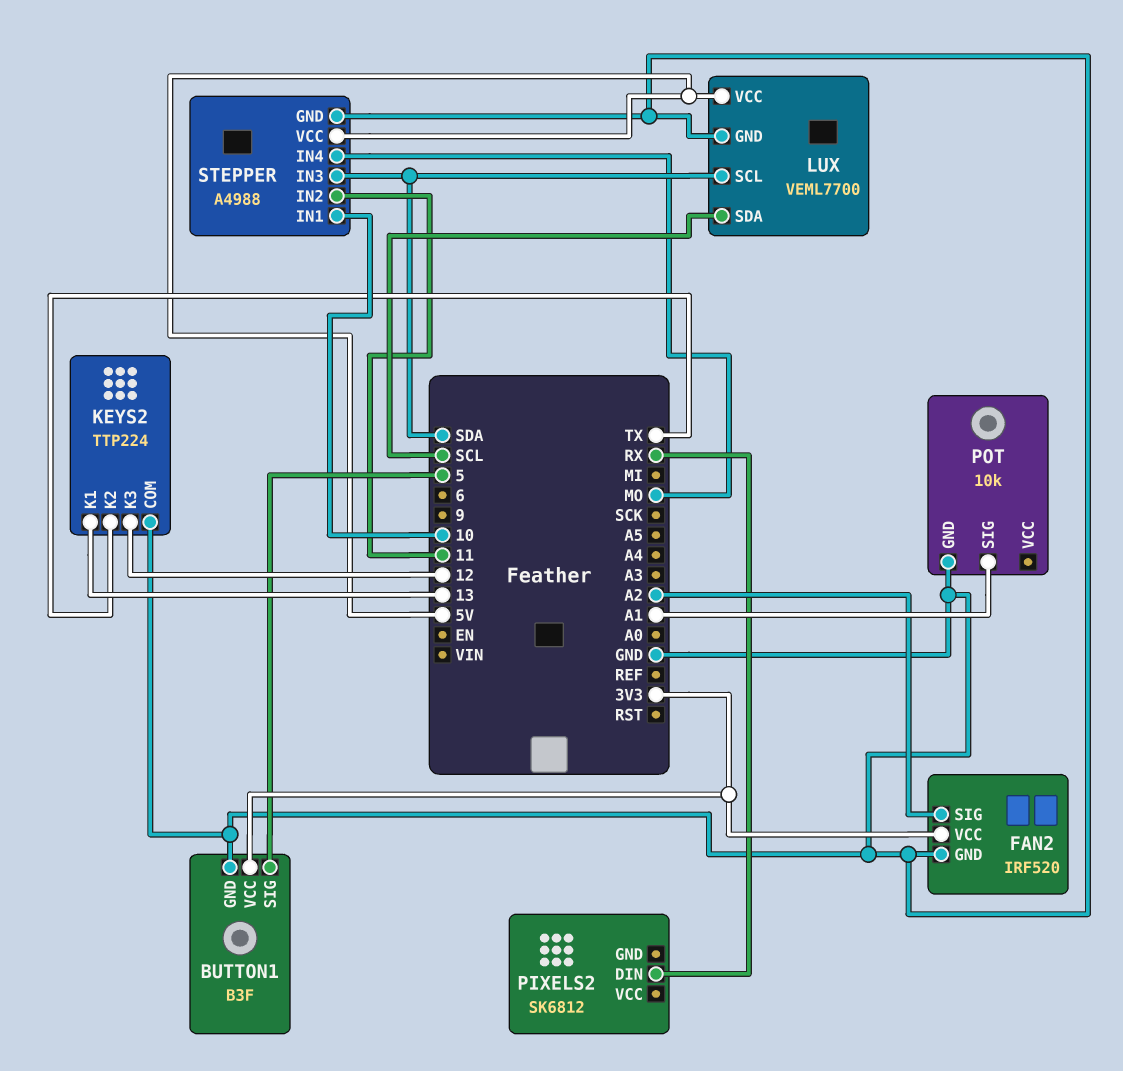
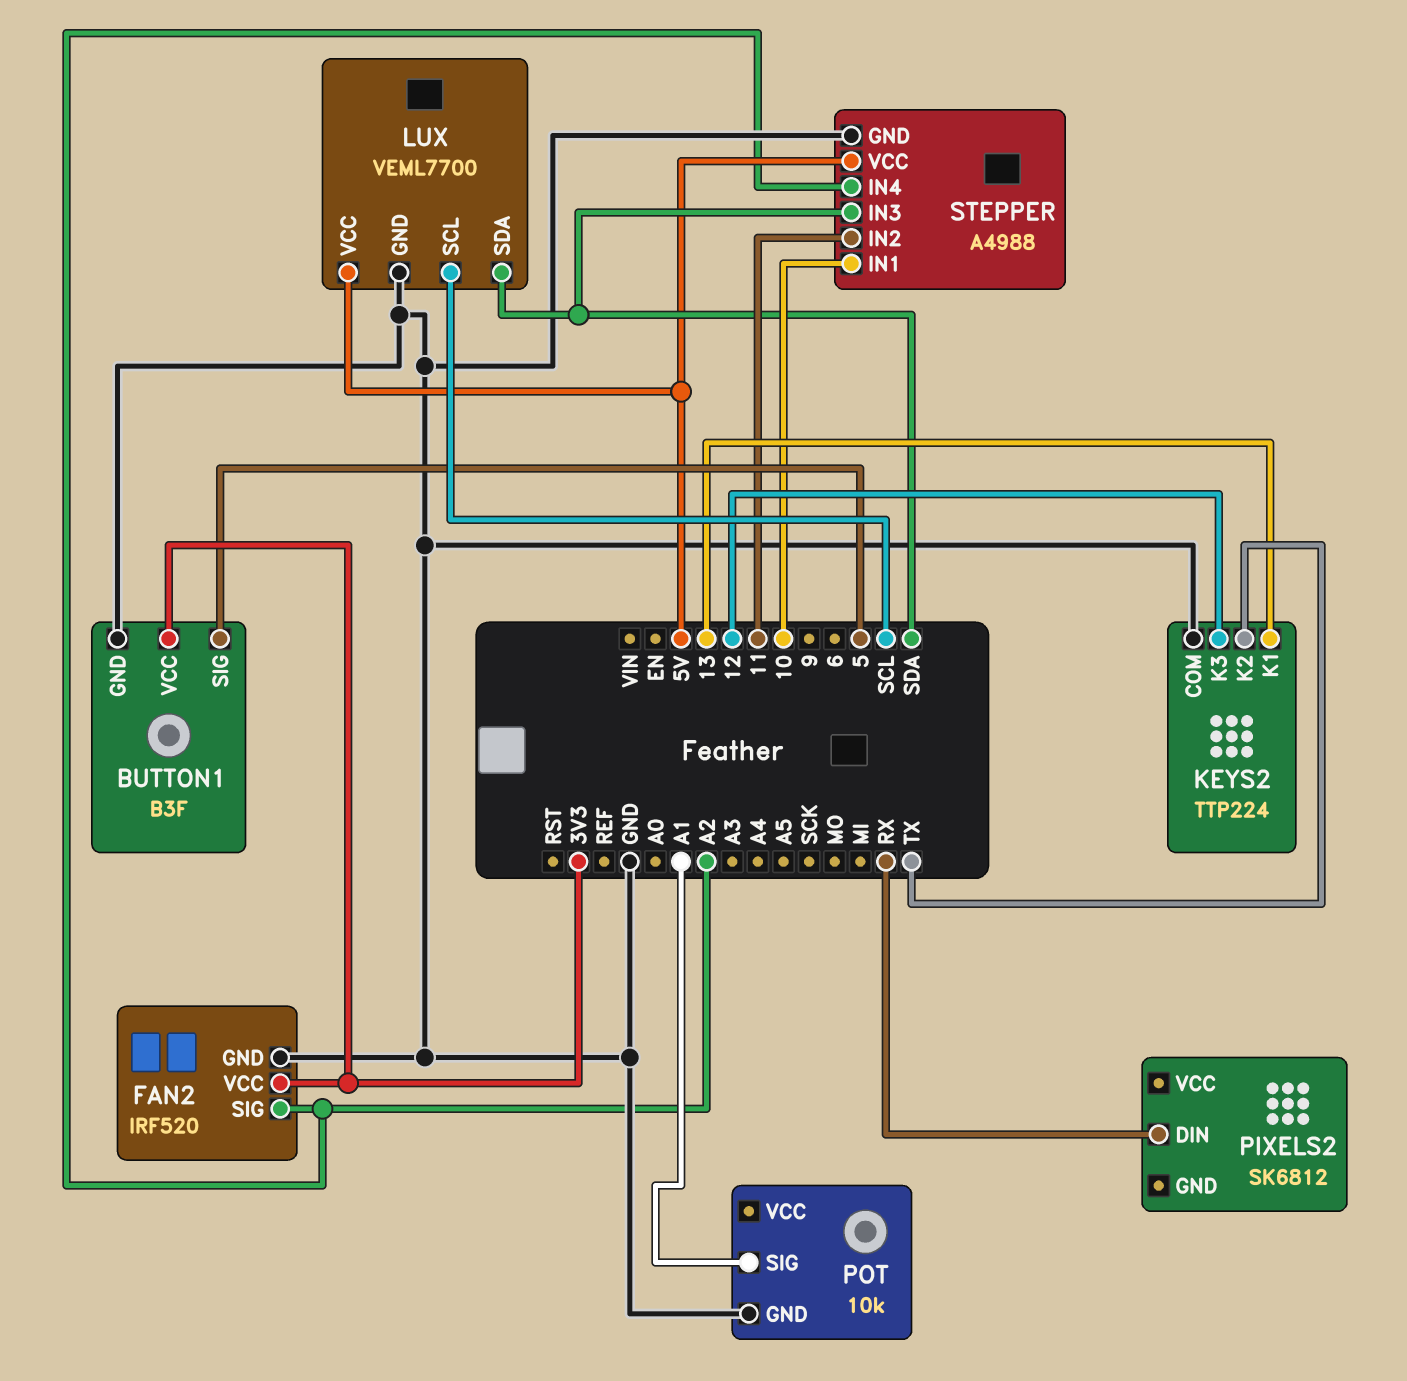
LUX pin SCL: SDA -> SCL
LUX pin SDA: SCL -> SDA
STEPPER pin IN4: MO -> A2

